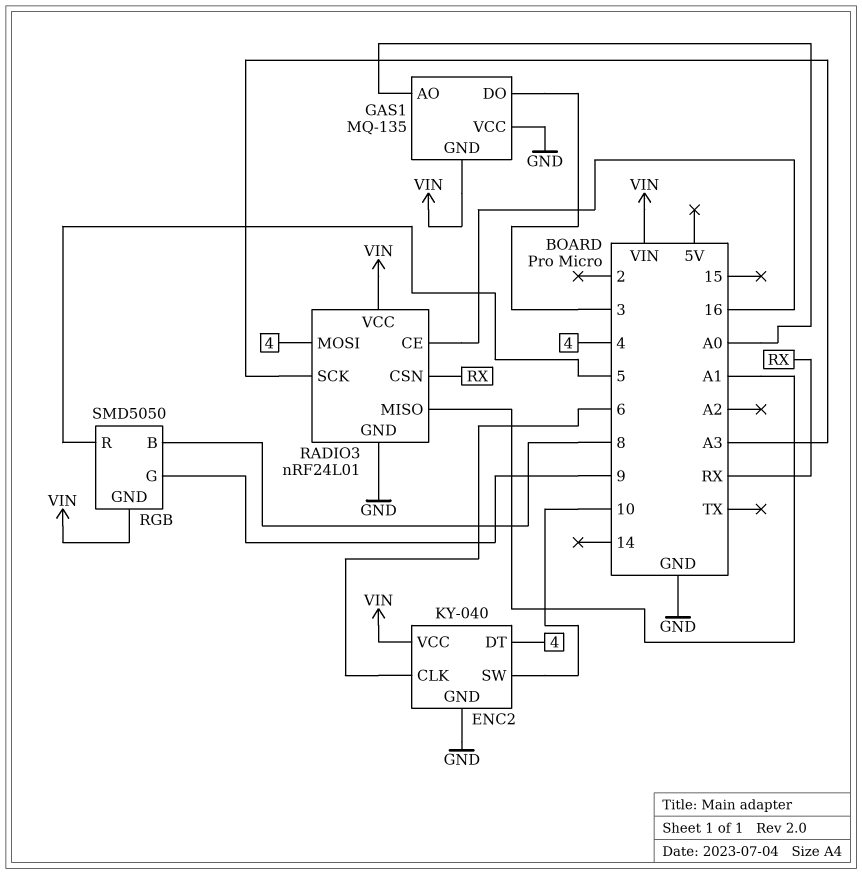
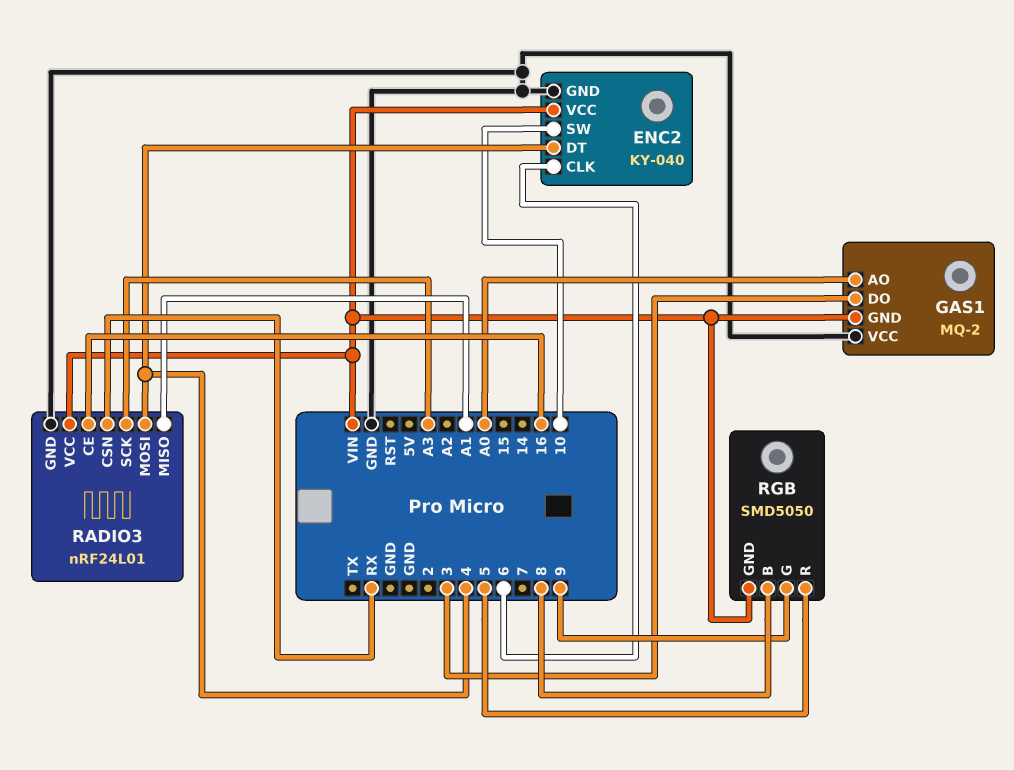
GAS1: MQ-135 -> MQ-2

